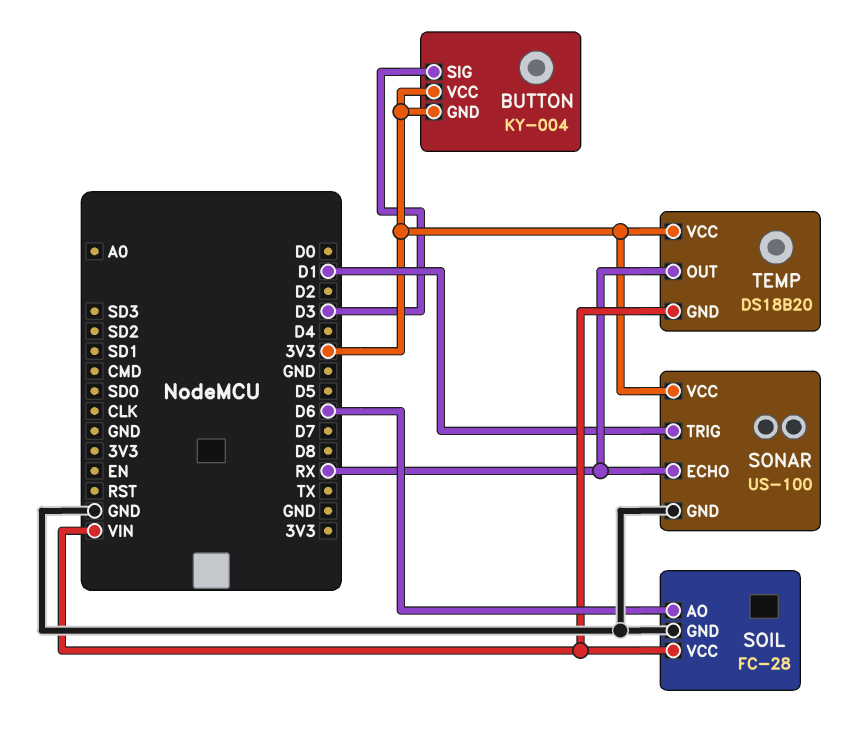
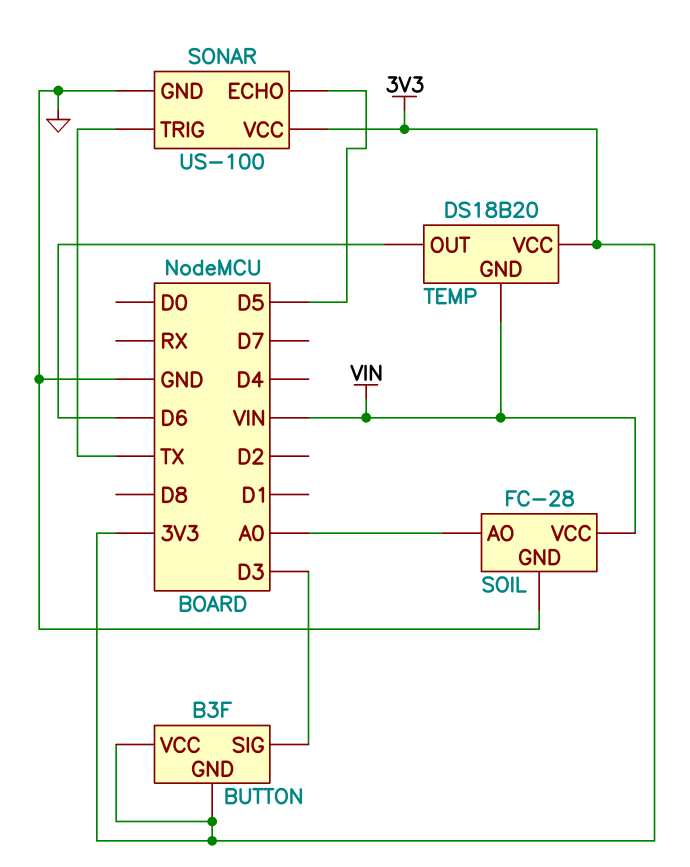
BUTTON: KY-004 -> B3F
SOIL pin AO: D6 -> A0
SONAR pin ECHO: RX -> D5
SONAR pin TRIG: D1 -> TX
TEMP pin OUT: RX -> D6

